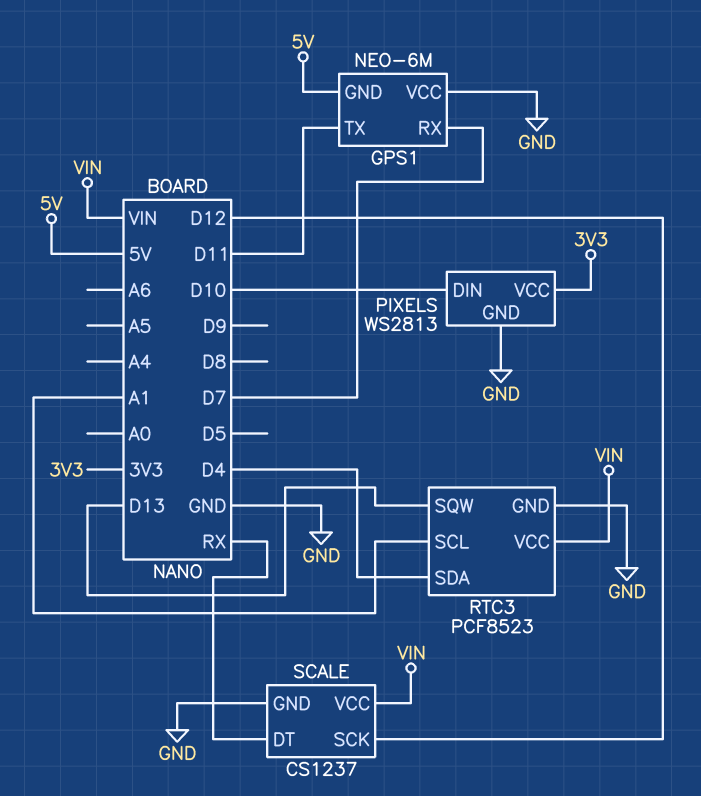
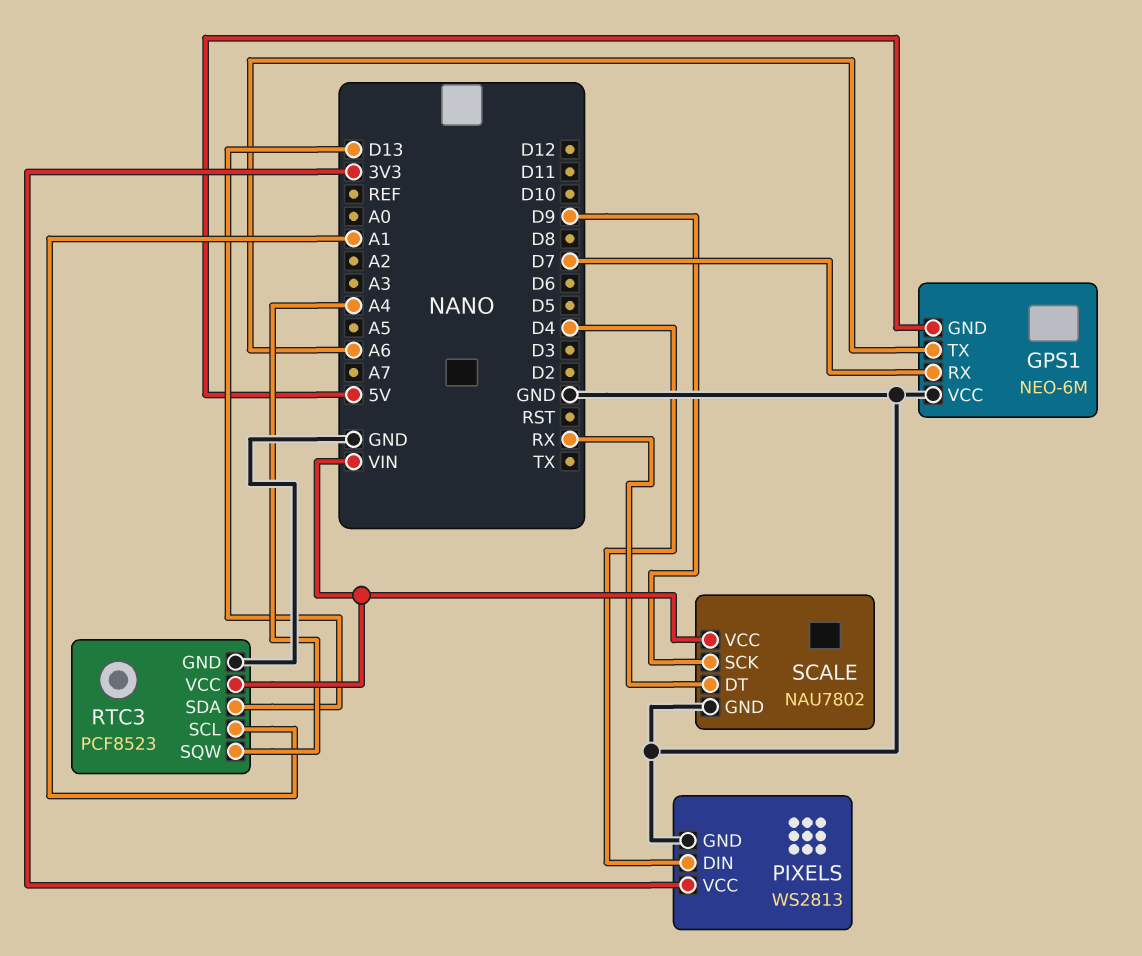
GPS1 pin TX: D11 -> A6
PIXELS pin DIN: D10 -> D4
RTC3 pin SDA: D4 -> D13
RTC3 pin SQW: D13 -> A4
SCALE: CS1237 -> NAU7802
SCALE pin SCK: D12 -> D9

